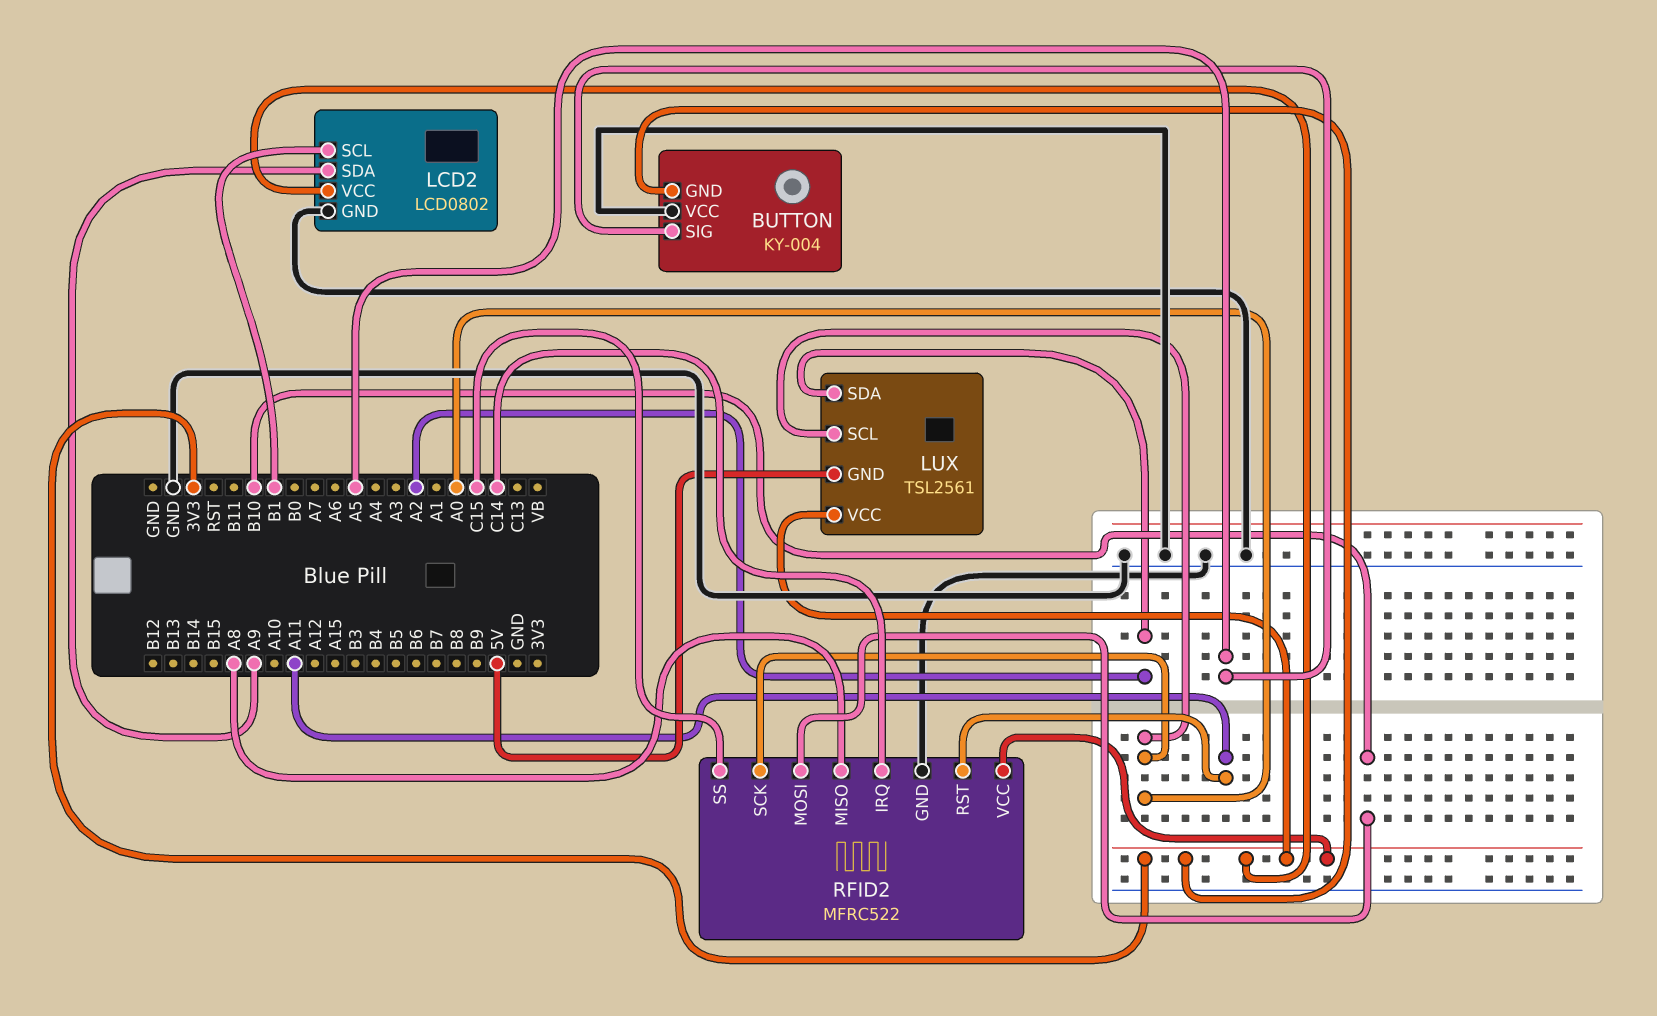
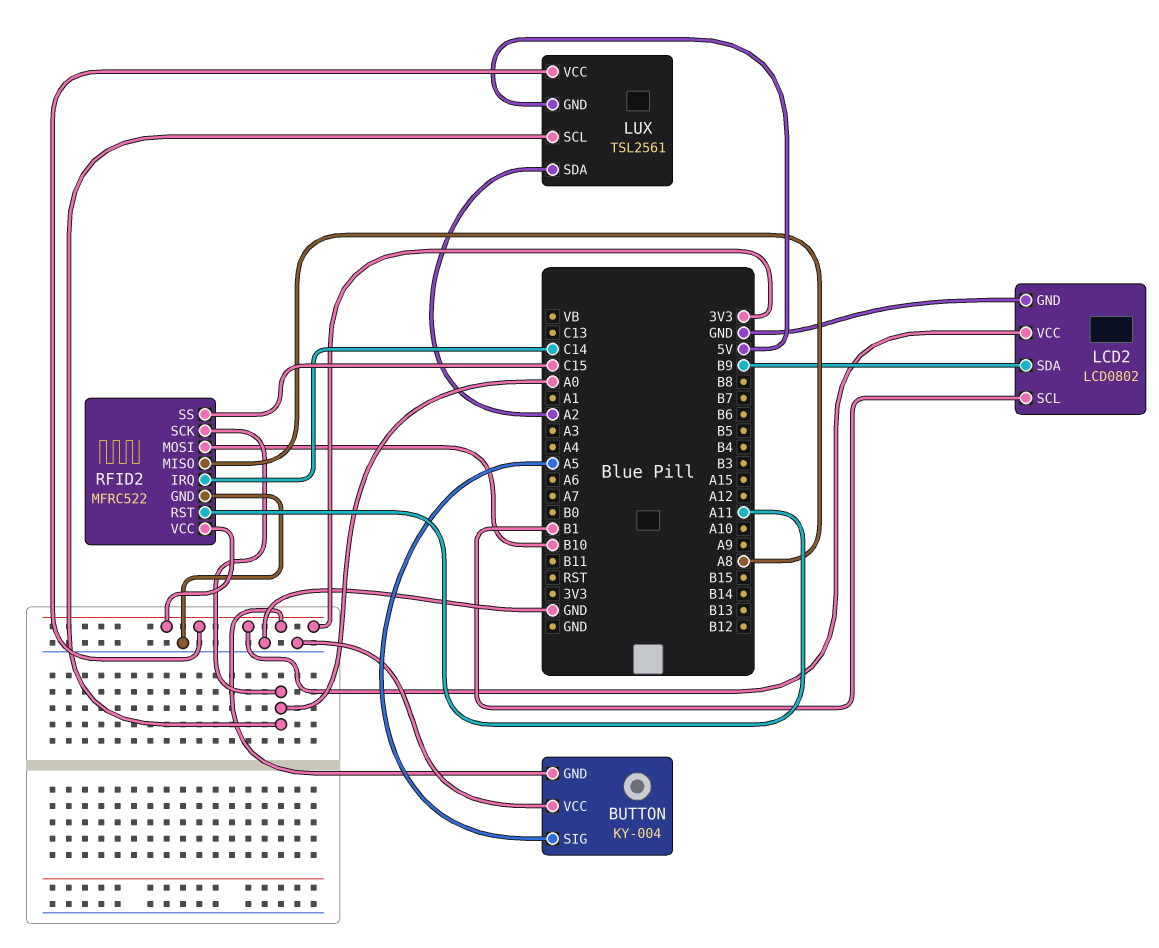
LCD2 pin SDA: A9 -> B9

